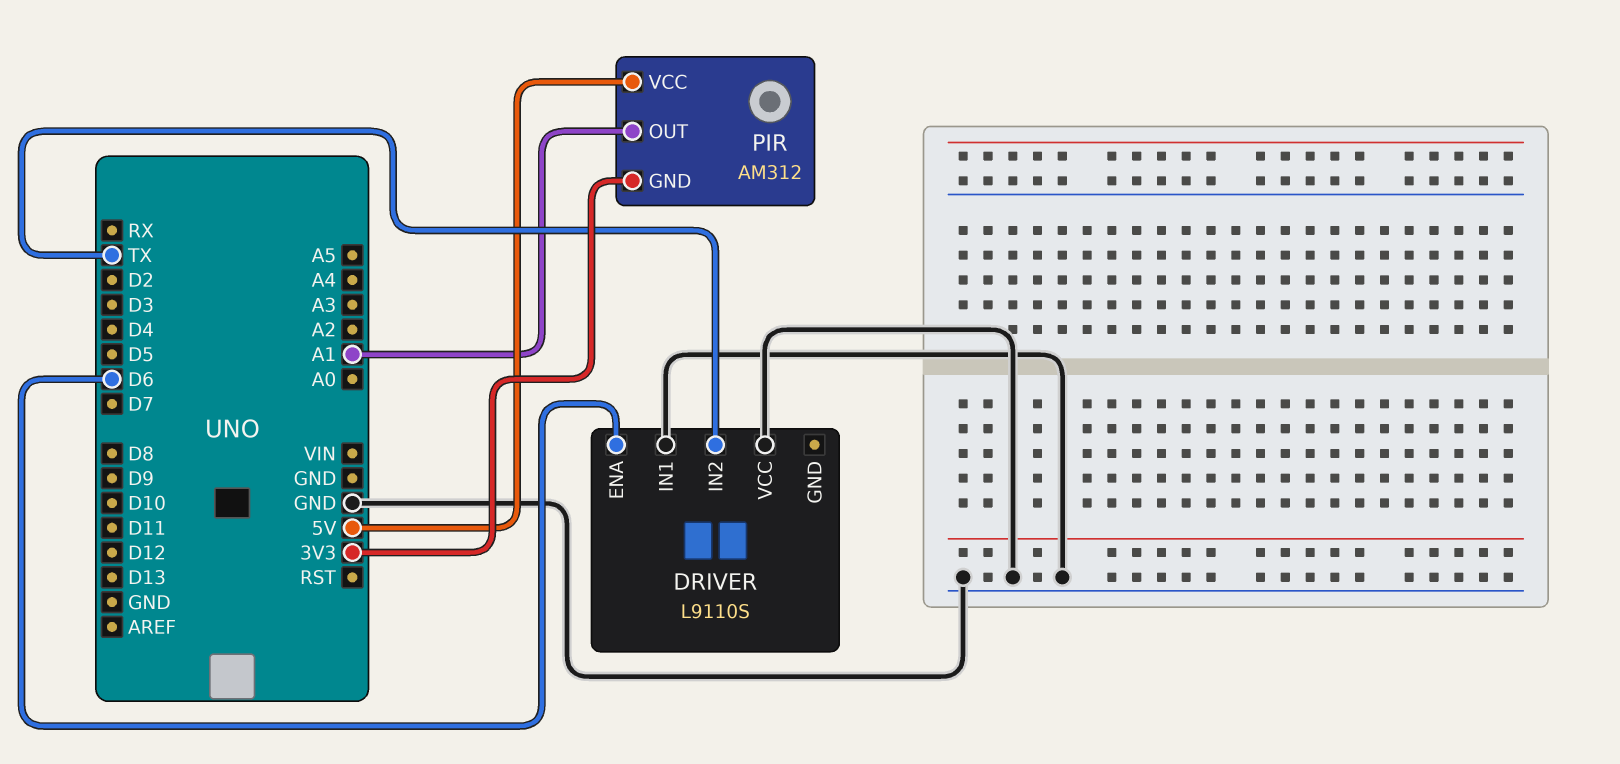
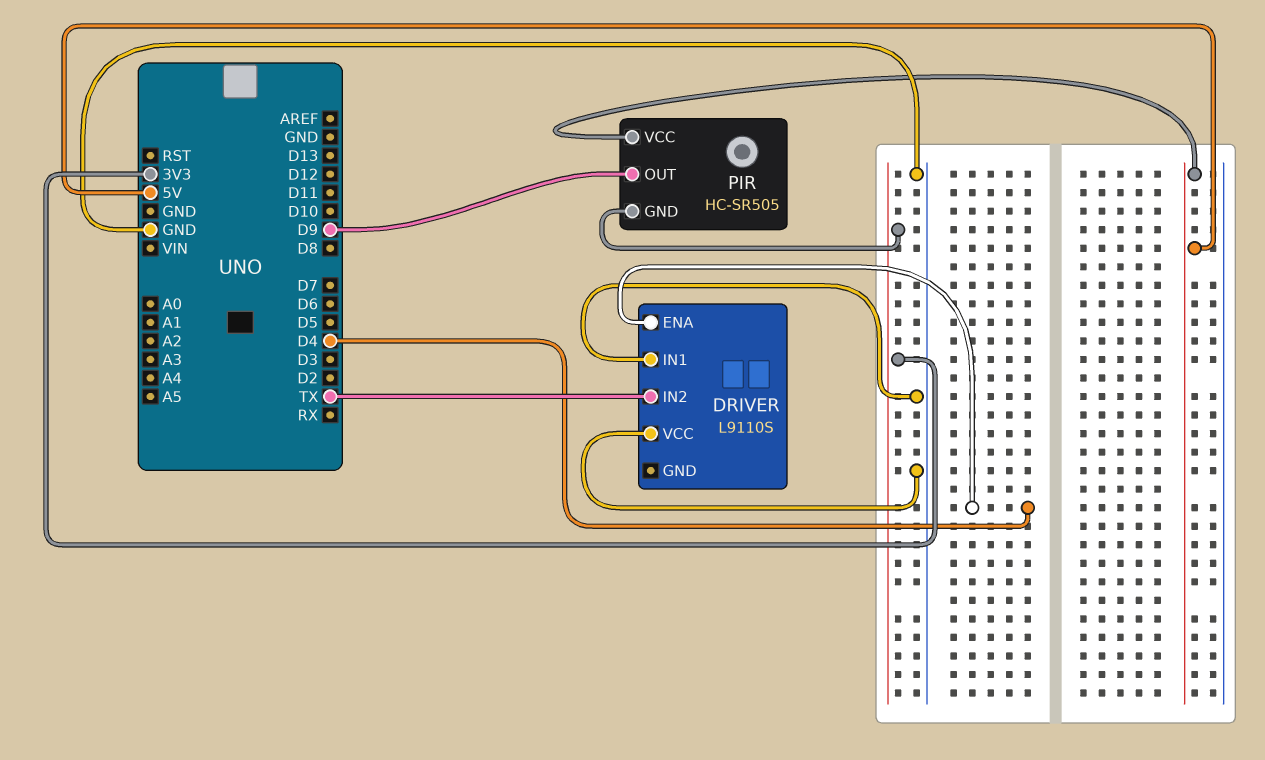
DRIVER pin ENA: D6 -> D4
PIR: AM312 -> HC-SR505
PIR pin OUT: A1 -> D9

